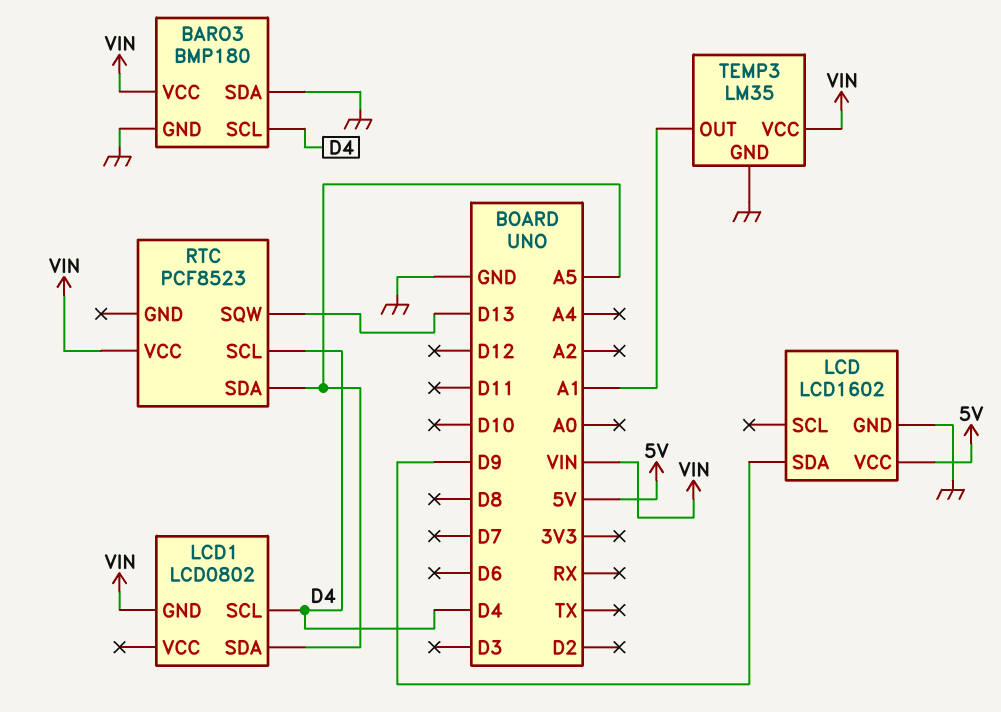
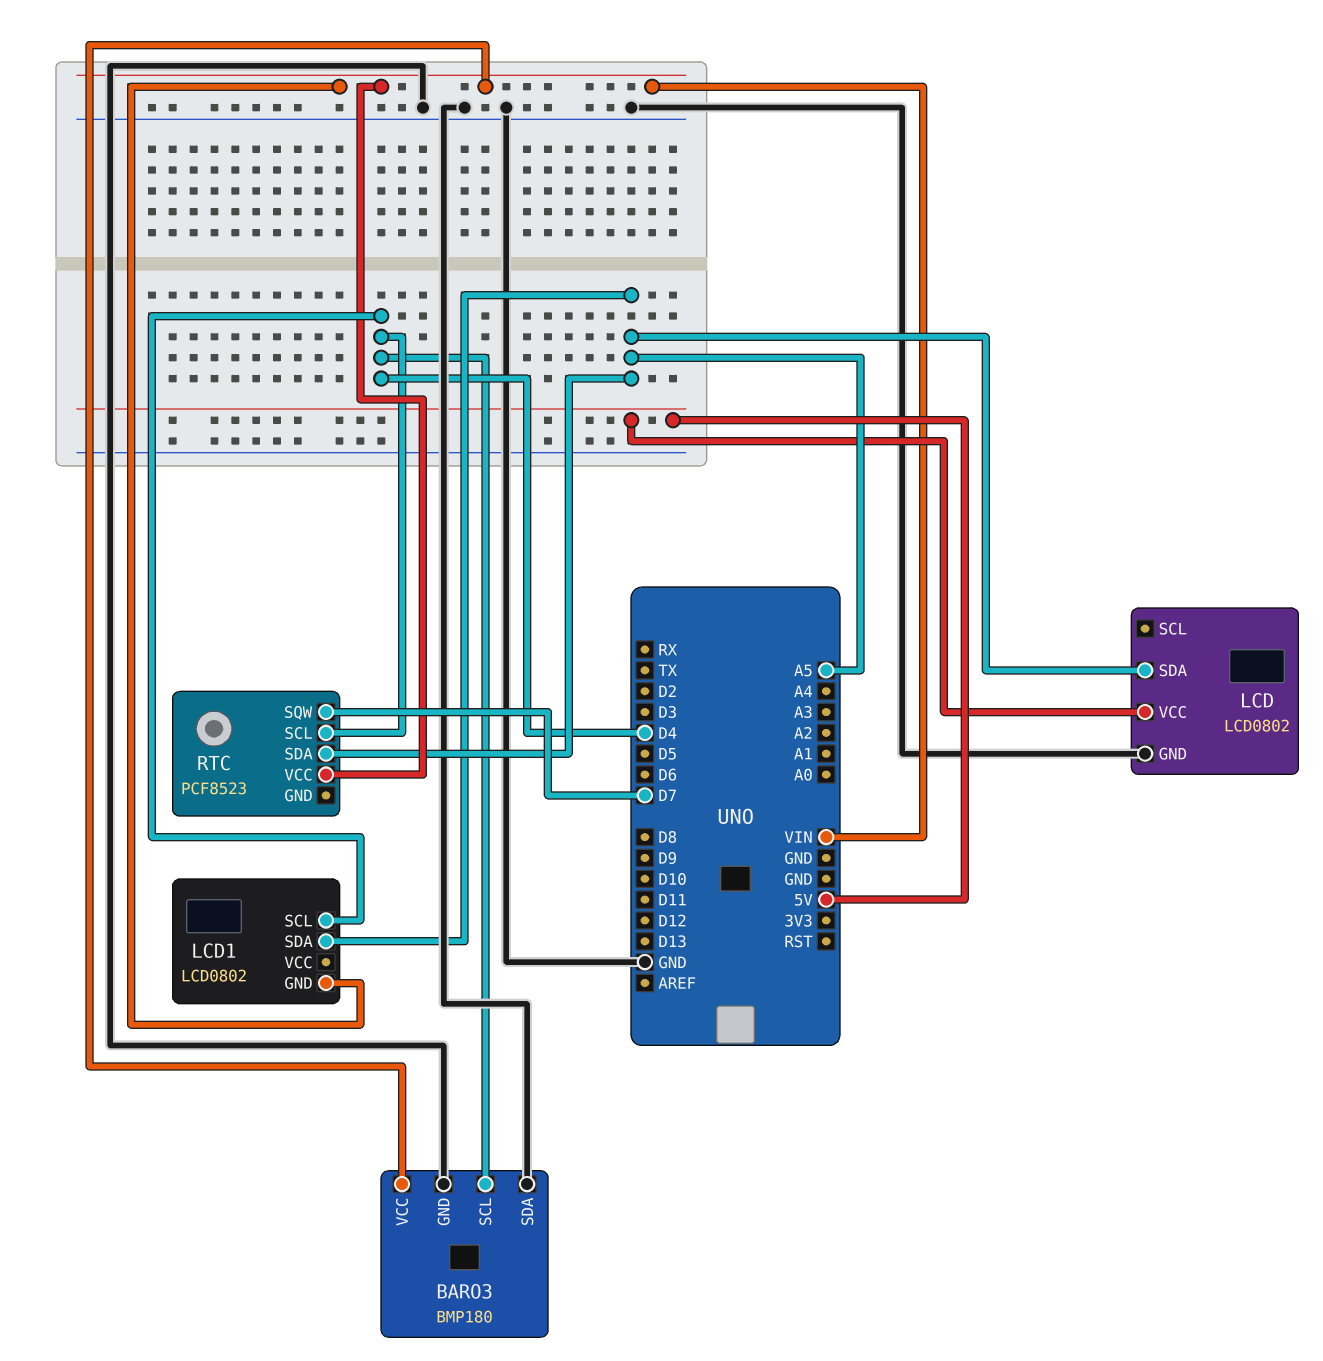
LCD: LCD1602 -> LCD0802
LCD pin SDA: D9 -> A5
RTC pin SQW: D13 -> D7
TEMP3: LM35 -> none
TEMP3 pin GND: GND -> none
TEMP3 pin OUT: A1 -> none
TEMP3 pin VCC: VIN -> none

